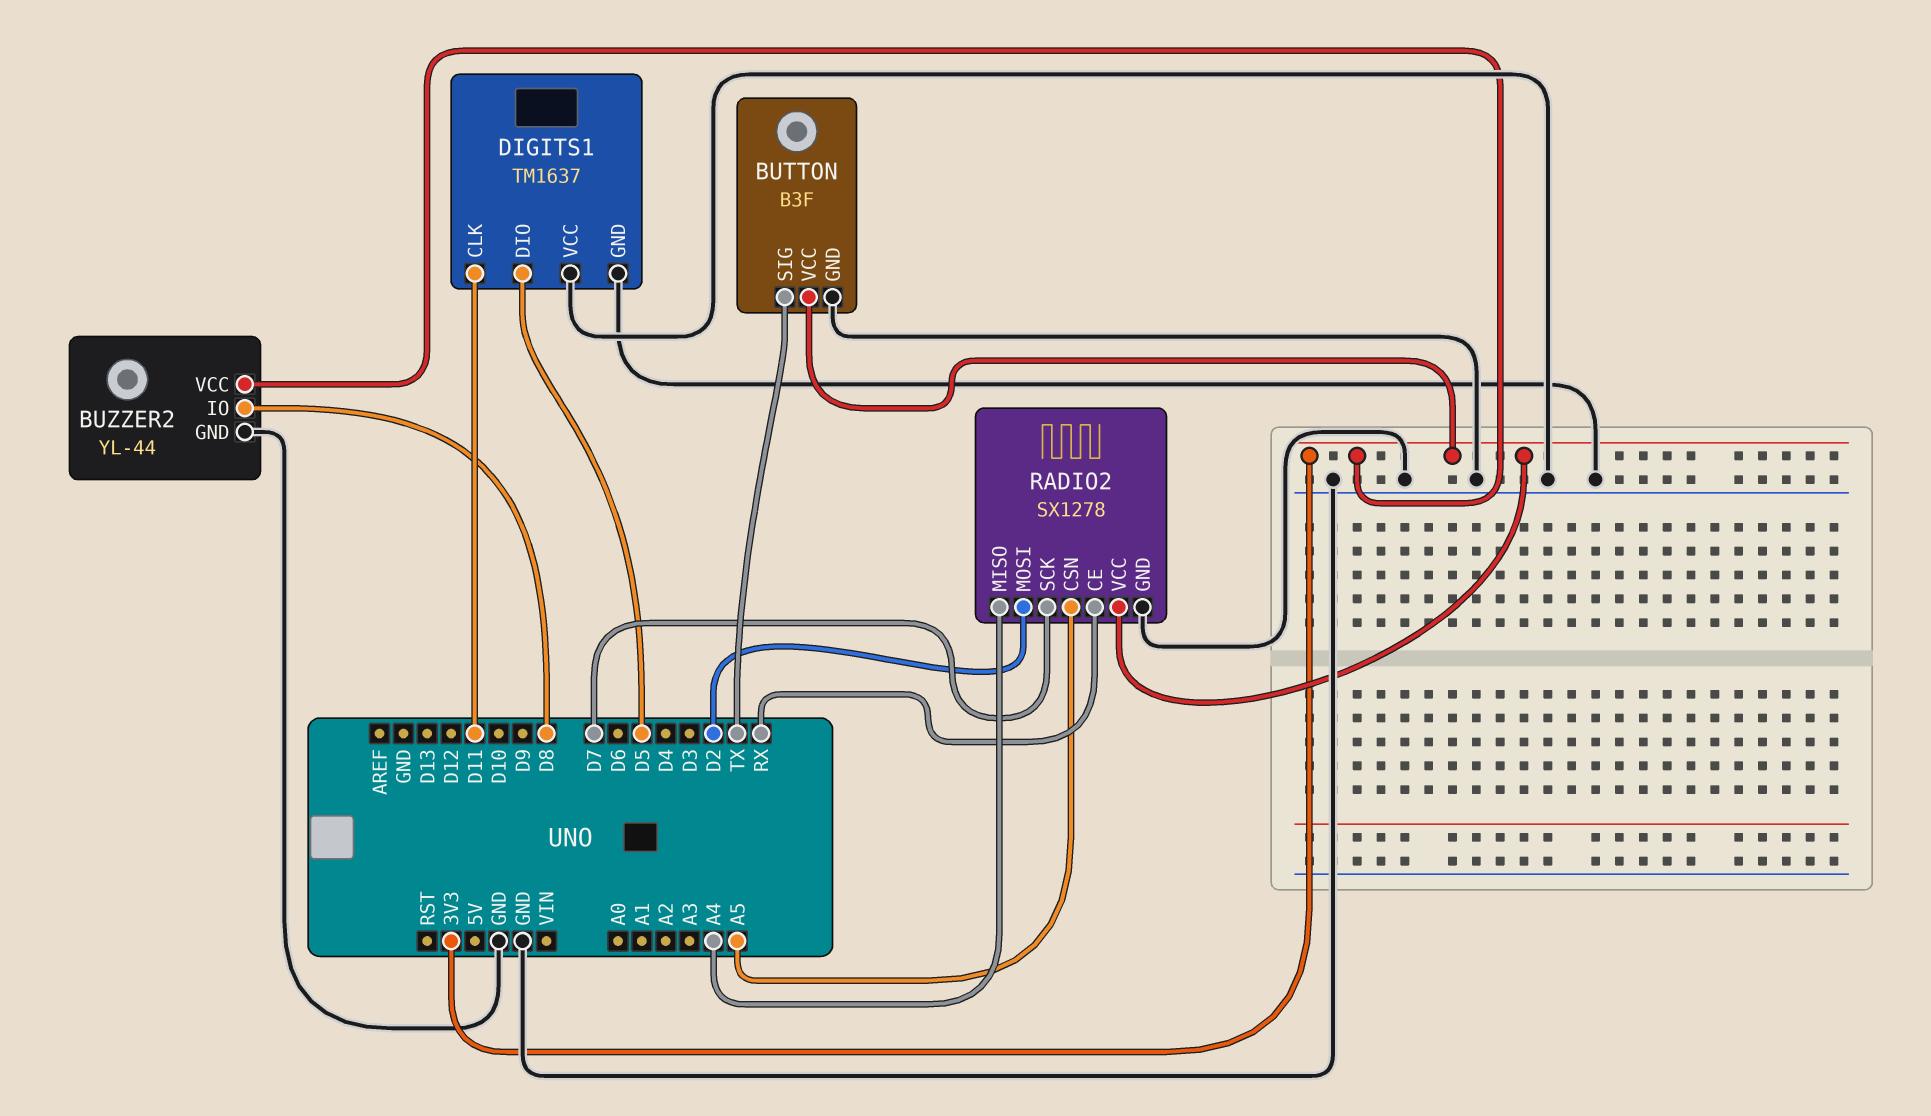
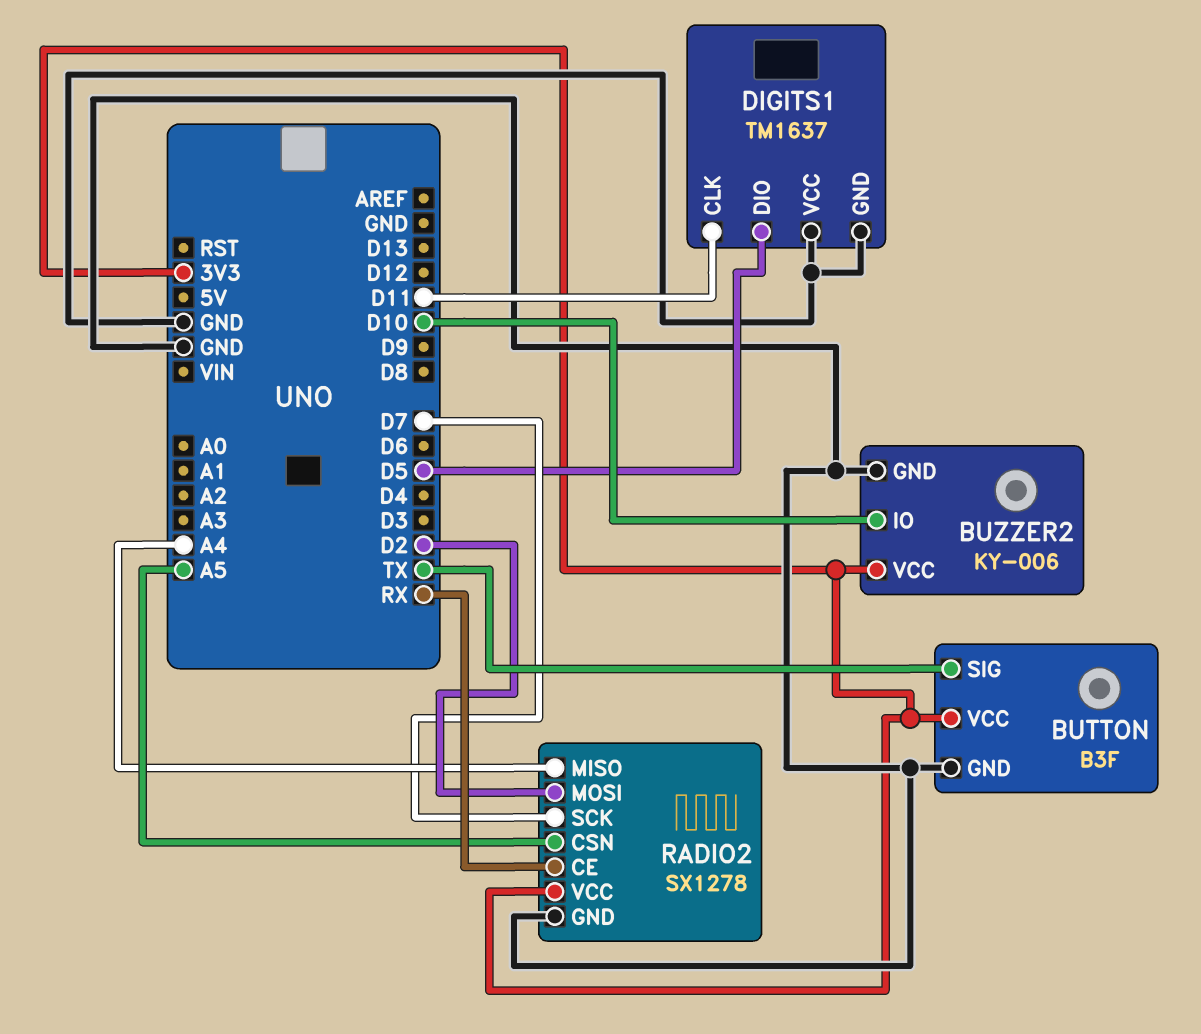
BUZZER2: YL-44 -> KY-006
BUZZER2 pin IO: D8 -> D10

